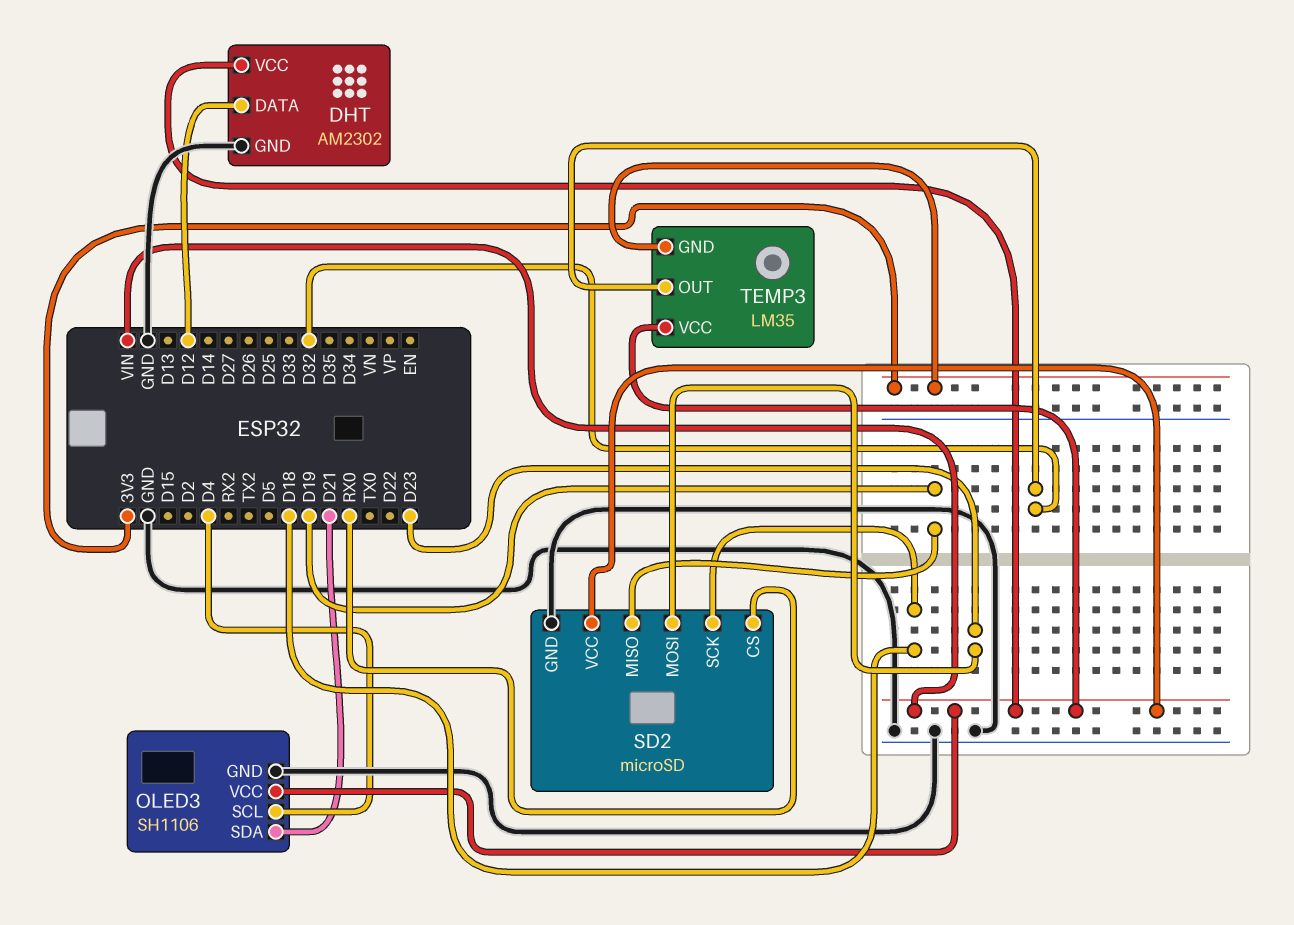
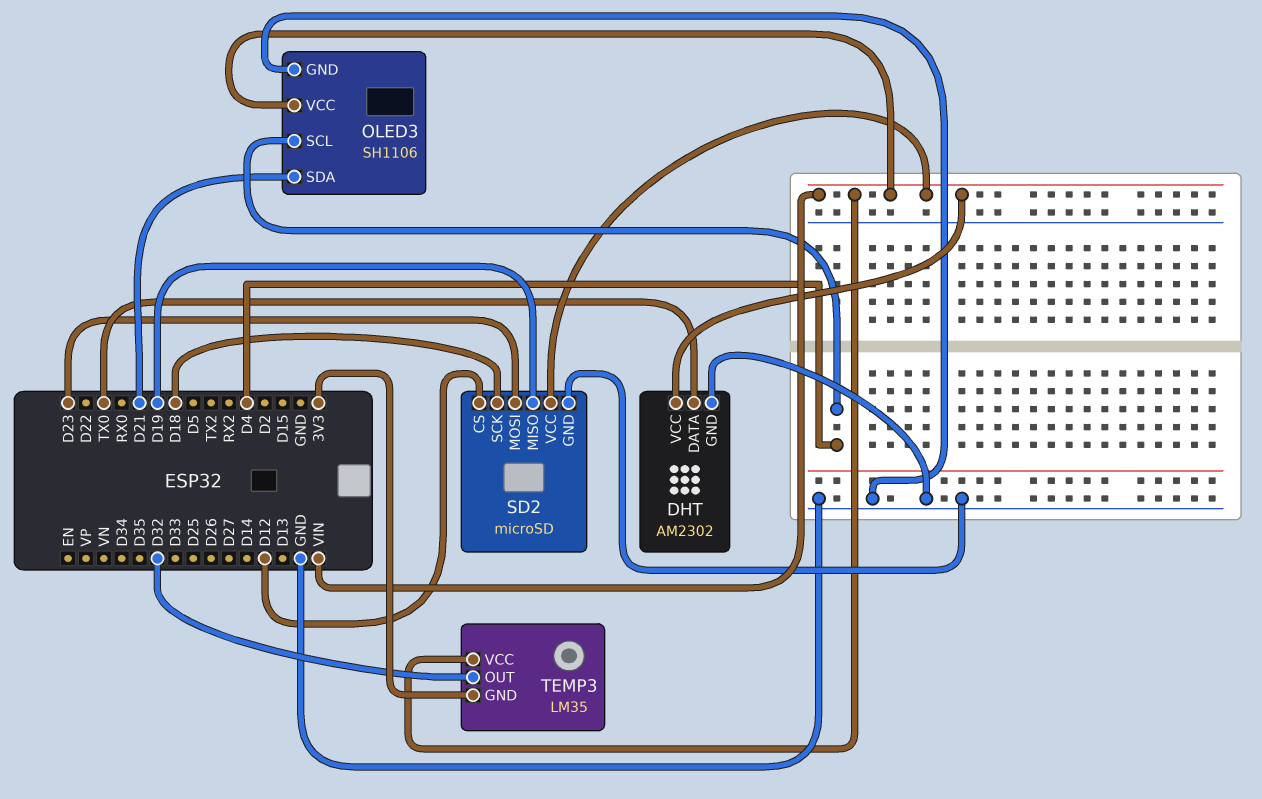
DHT pin DATA: D12 -> TX0
SD2 pin CS: RX0 -> D12

